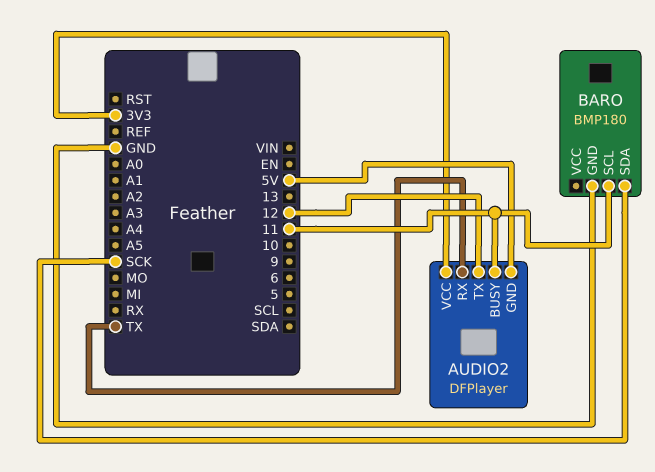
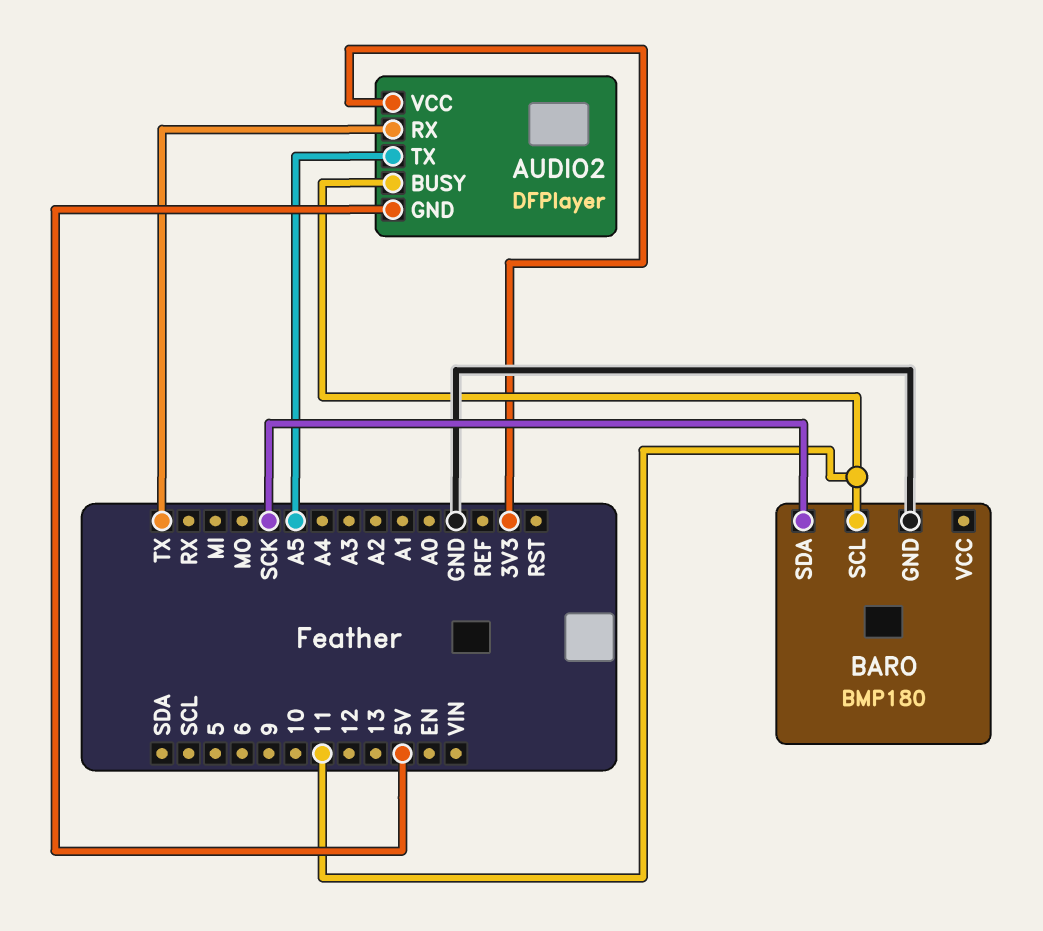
AUDIO2 pin TX: 12 -> A5

